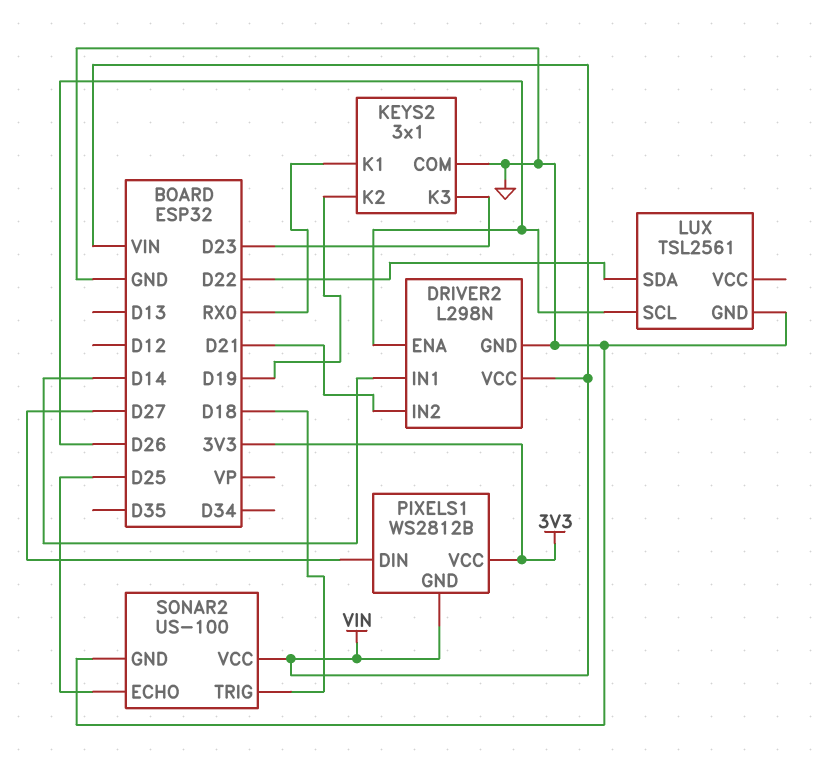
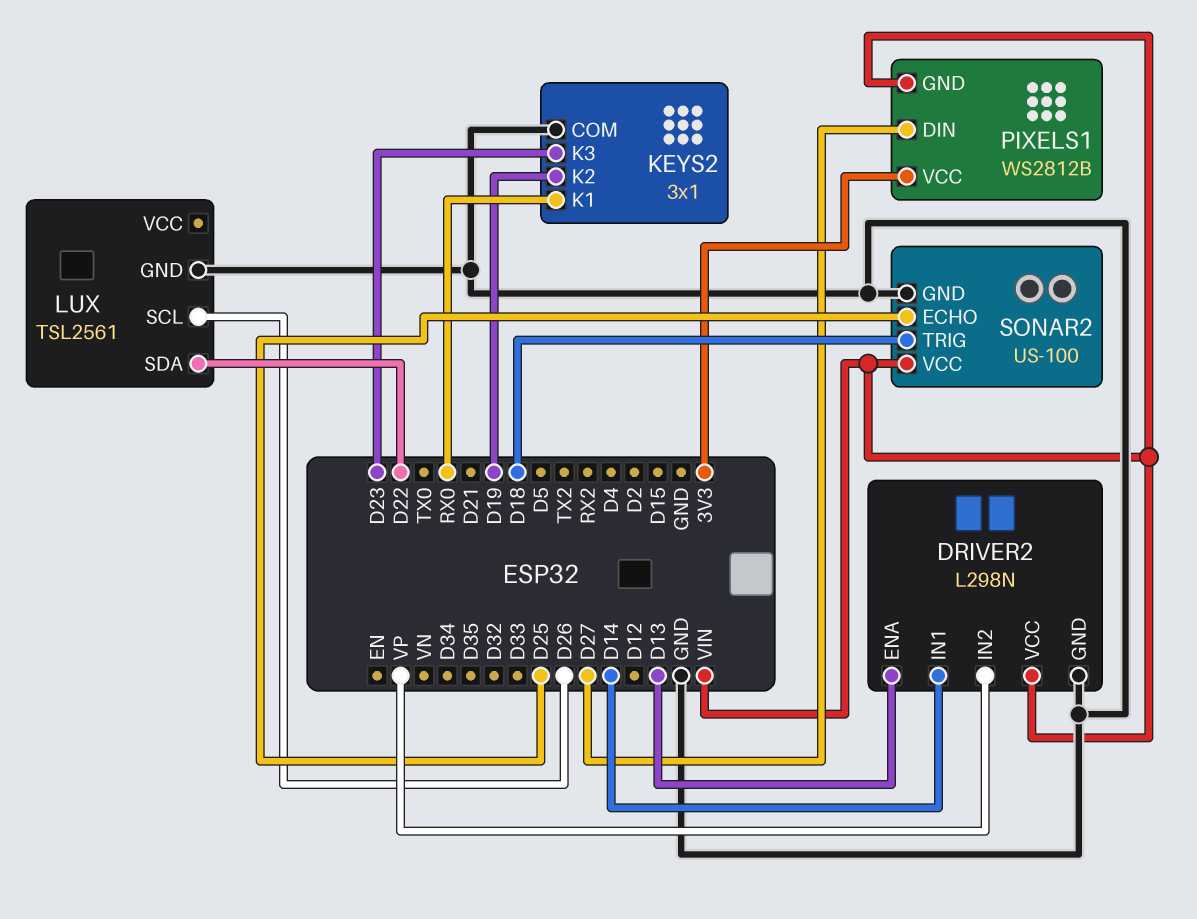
DRIVER2 pin ENA: D26 -> D13
DRIVER2 pin IN2: D21 -> VP

